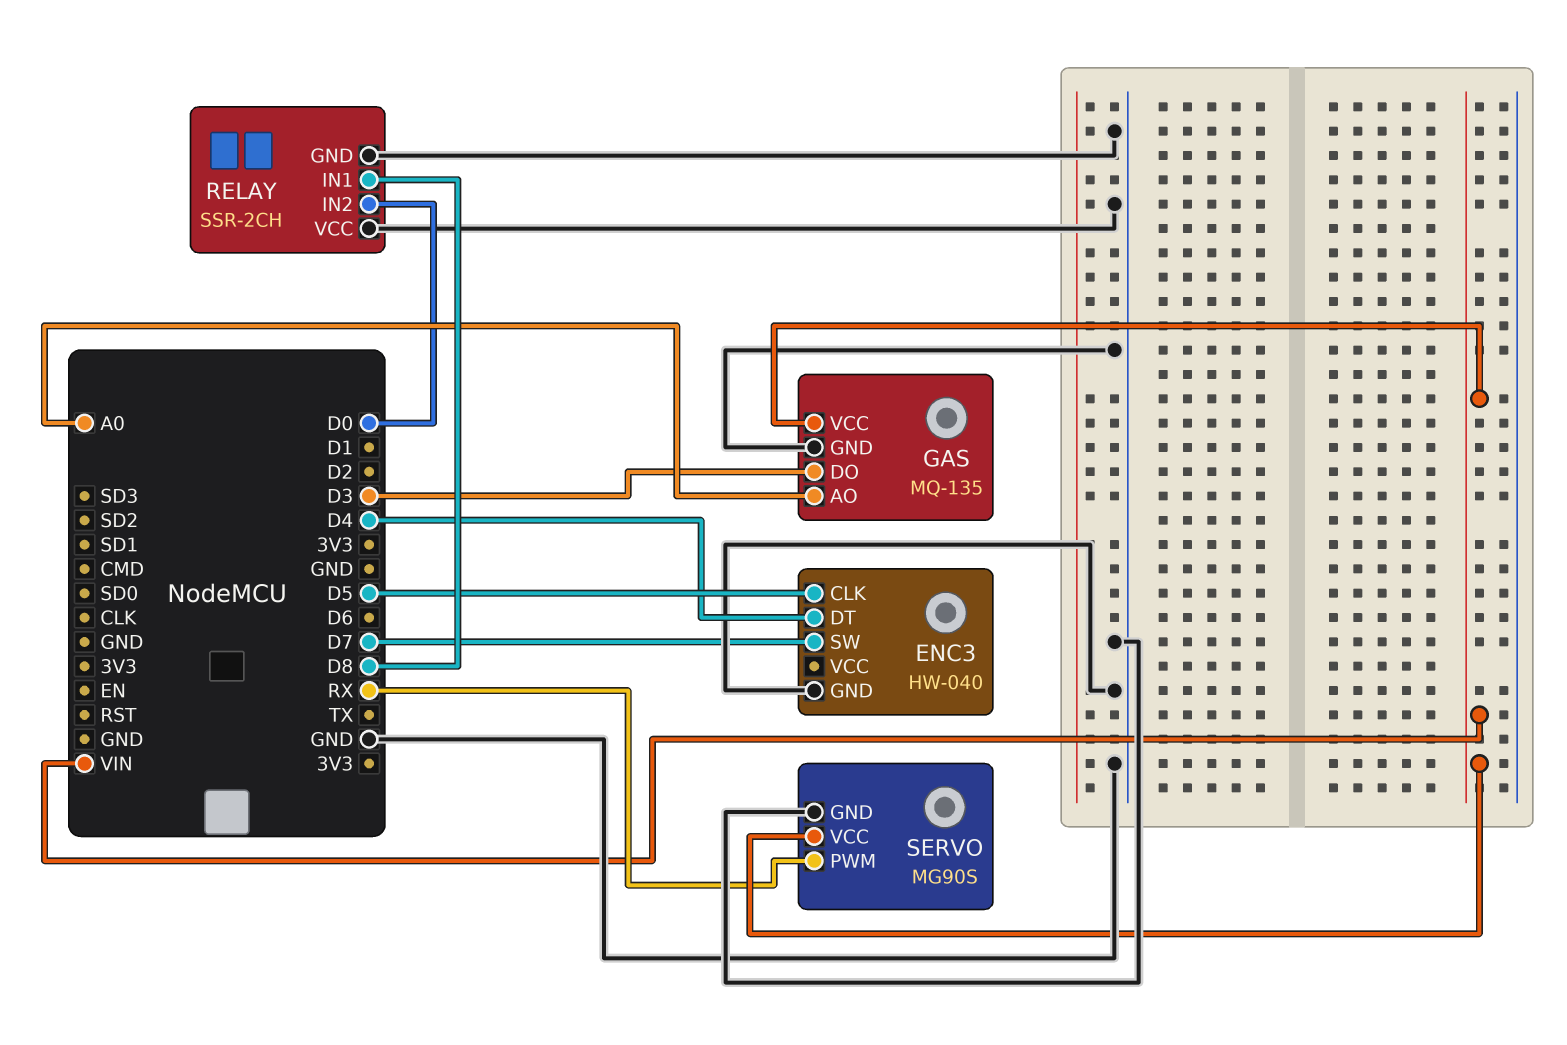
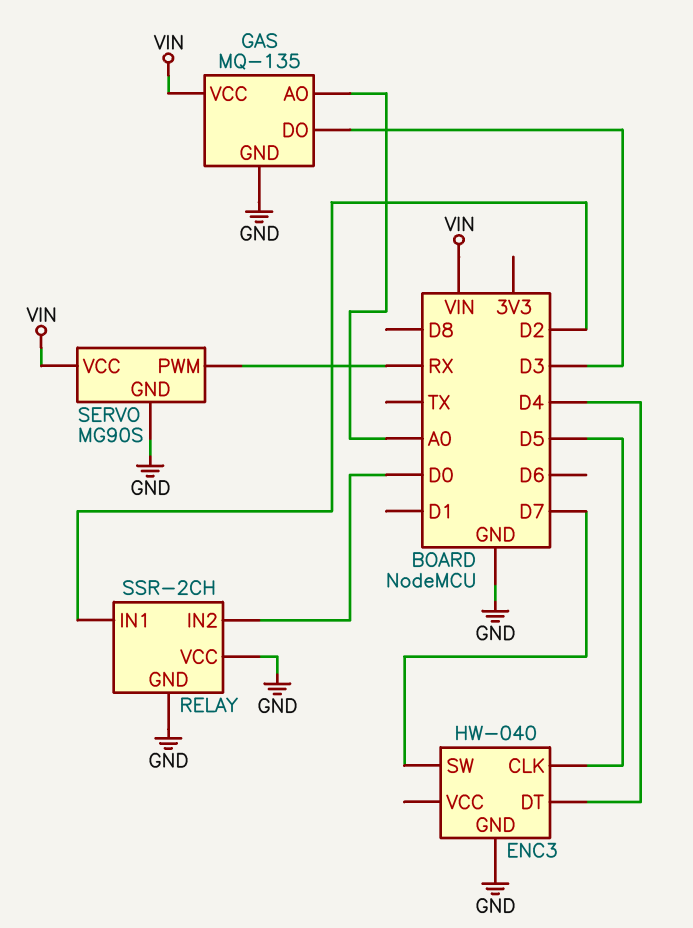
RELAY pin IN1: D8 -> D2

